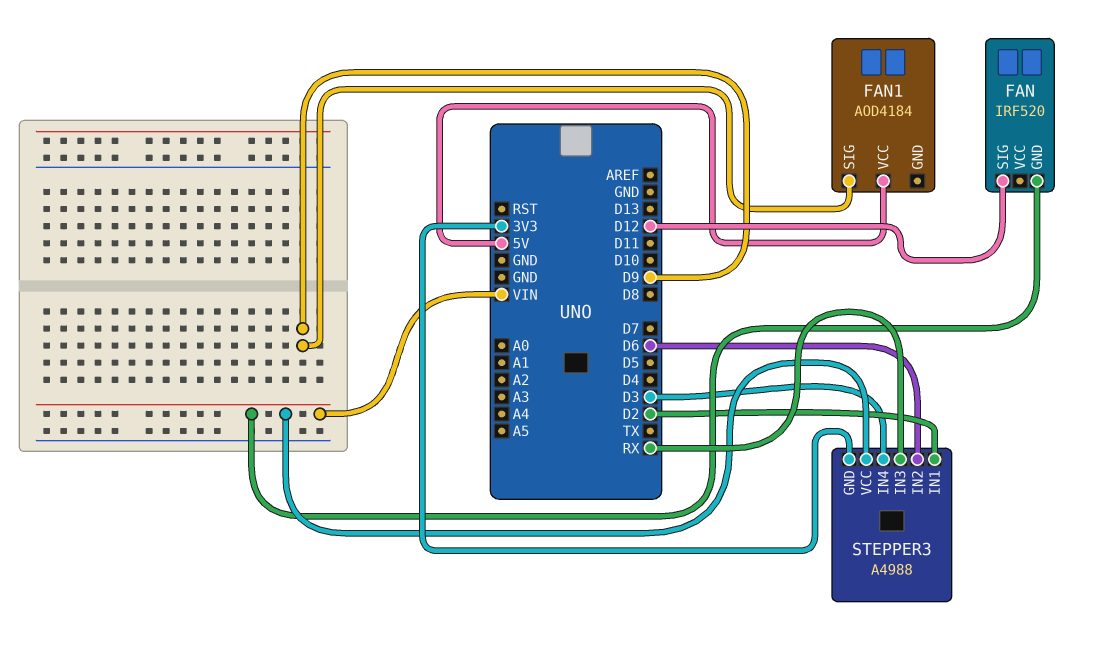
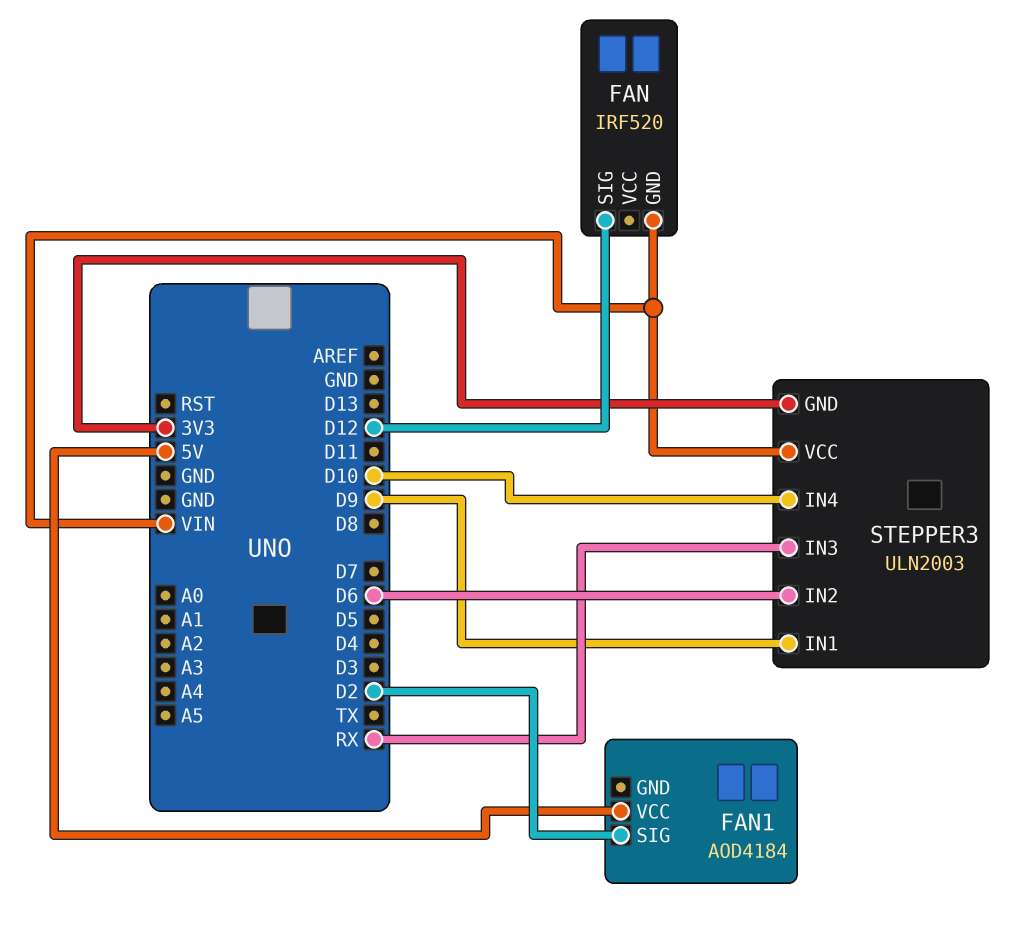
FAN1 pin SIG: D9 -> D2
STEPPER3: A4988 -> ULN2003
STEPPER3 pin IN1: D2 -> D9
STEPPER3 pin IN4: D3 -> D10

